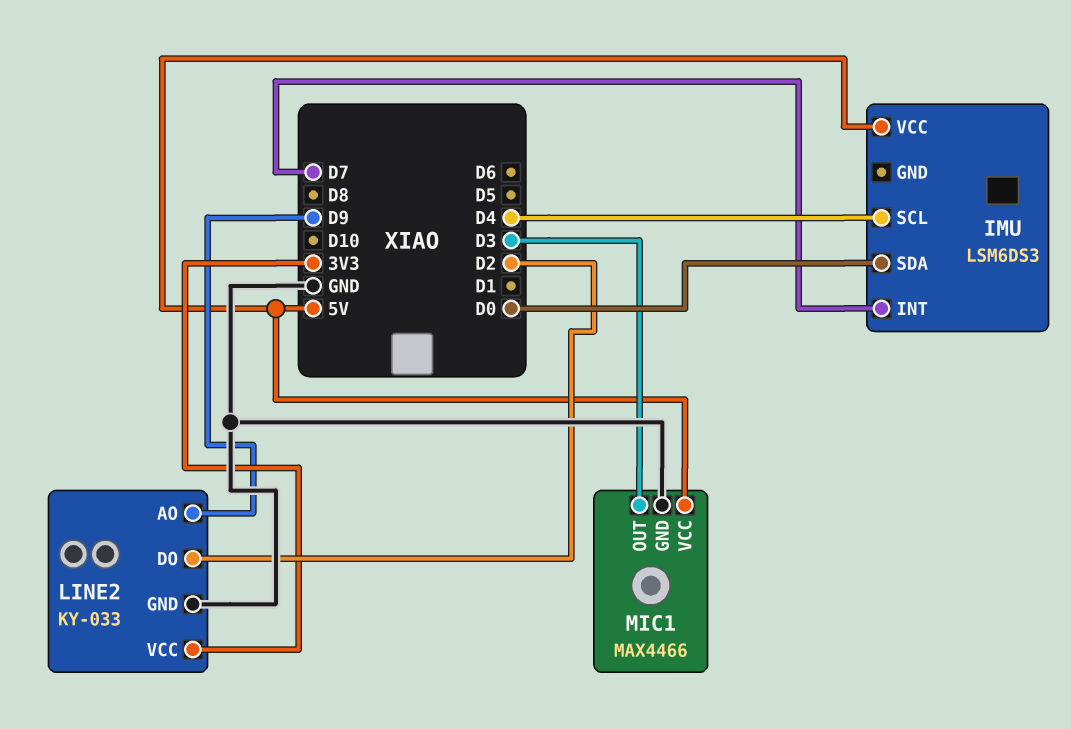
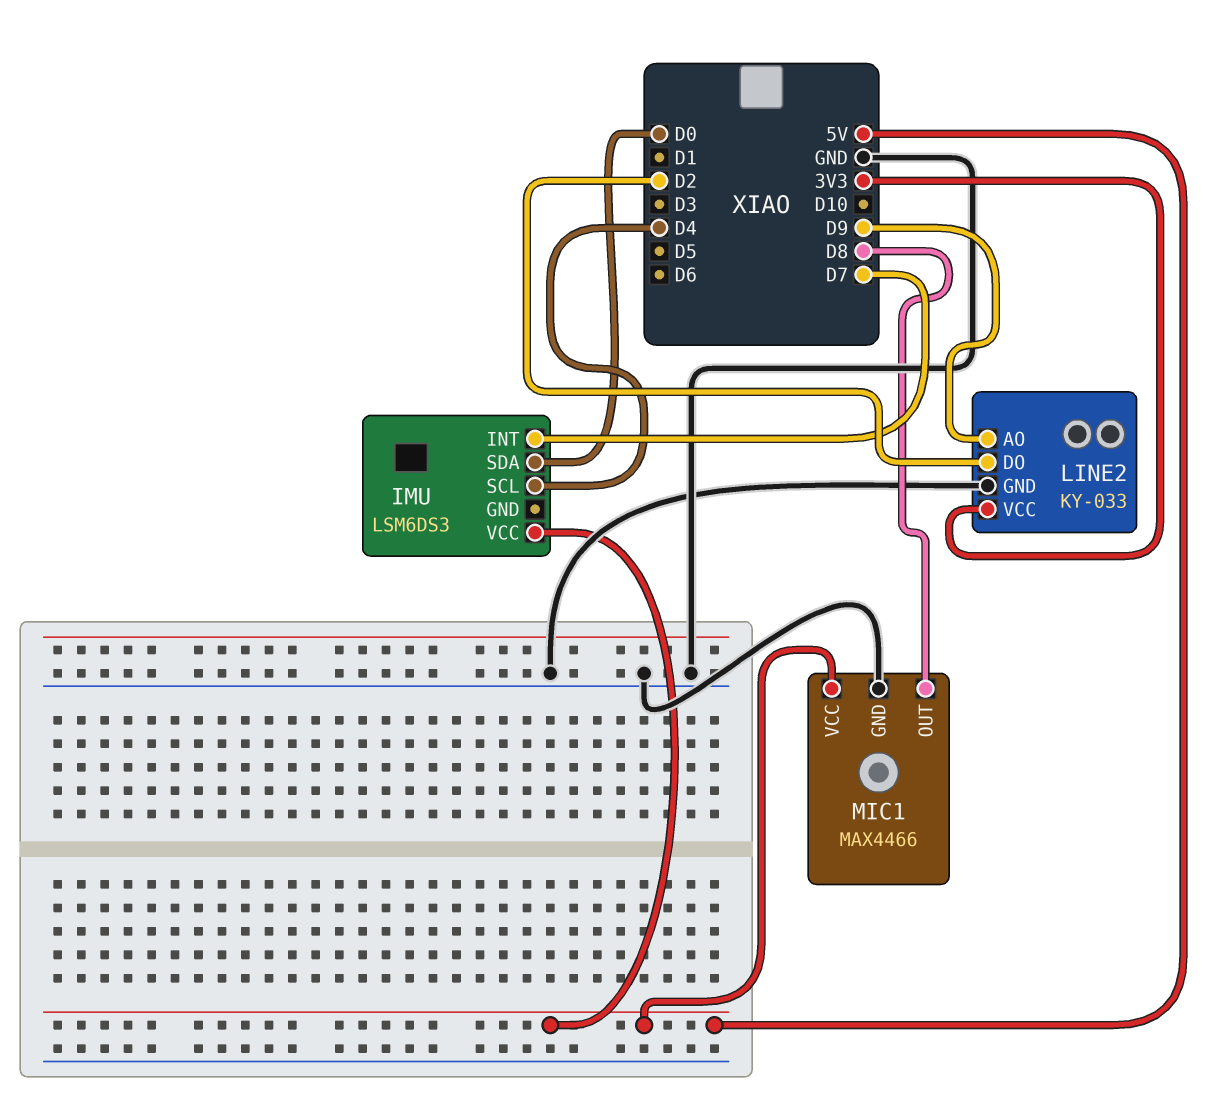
MIC1 pin OUT: D3 -> D8

